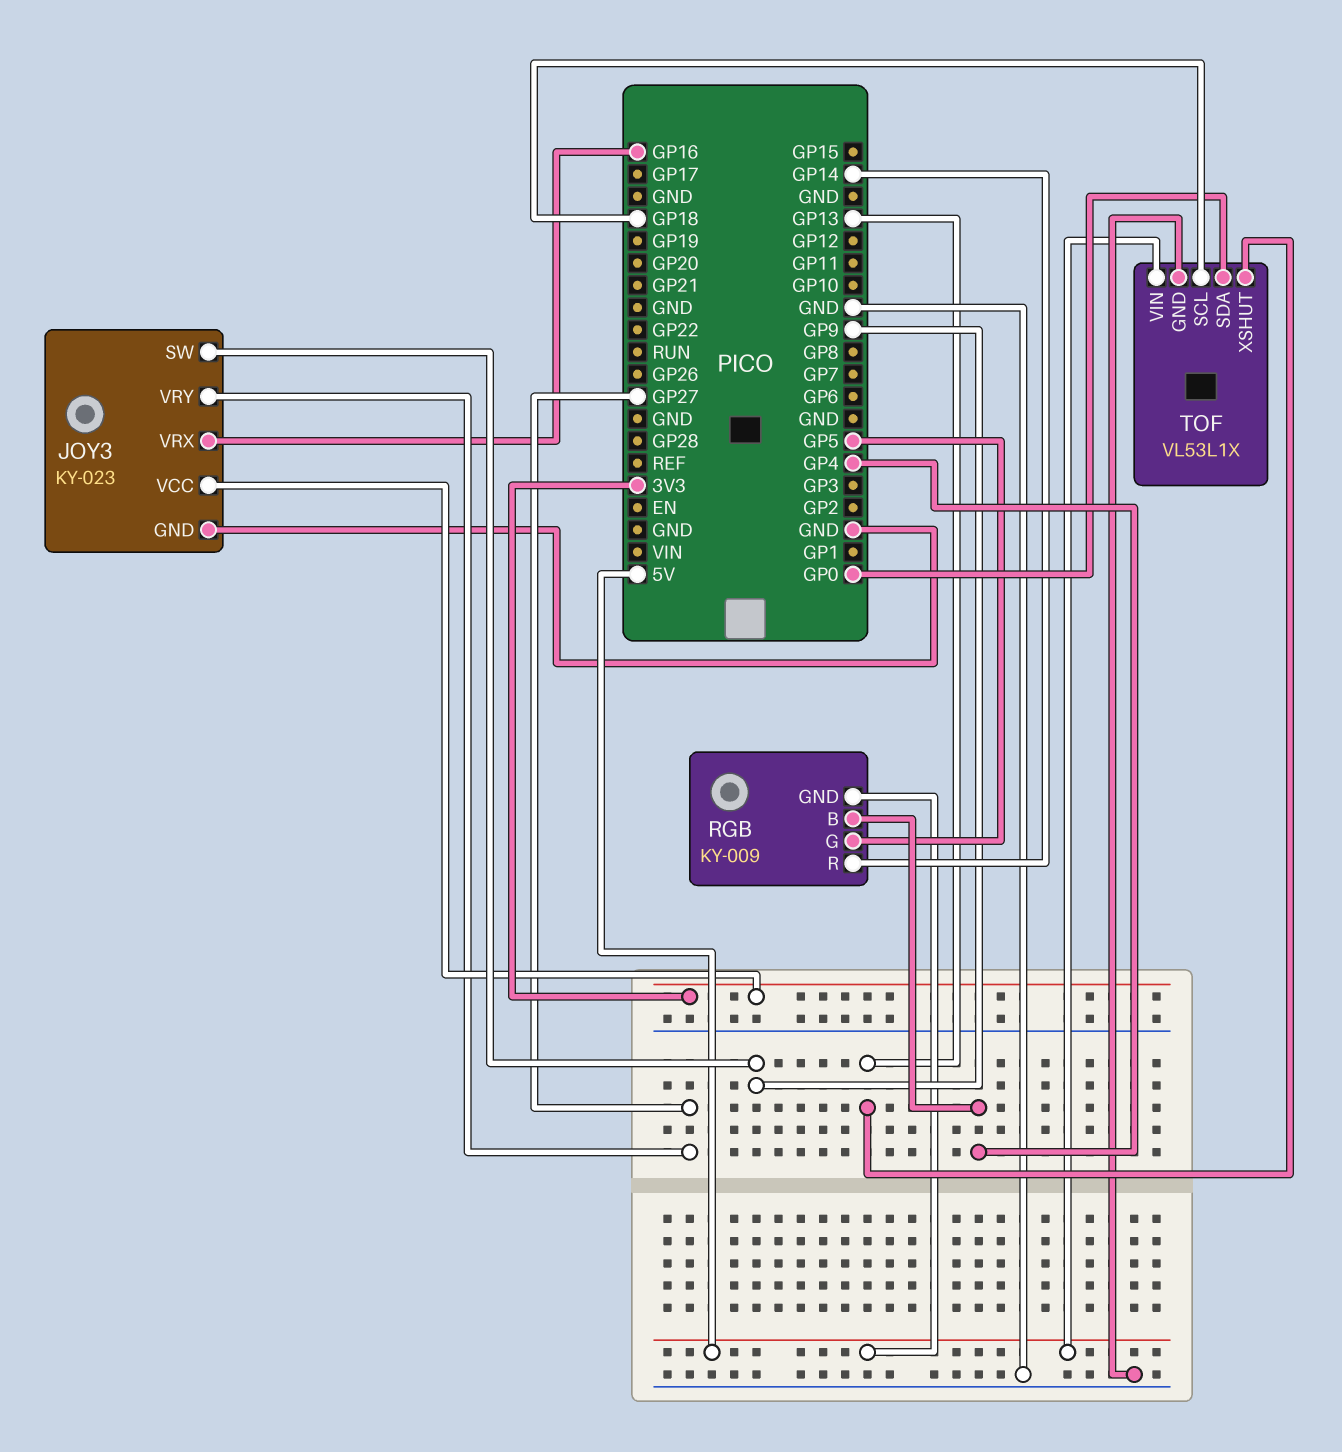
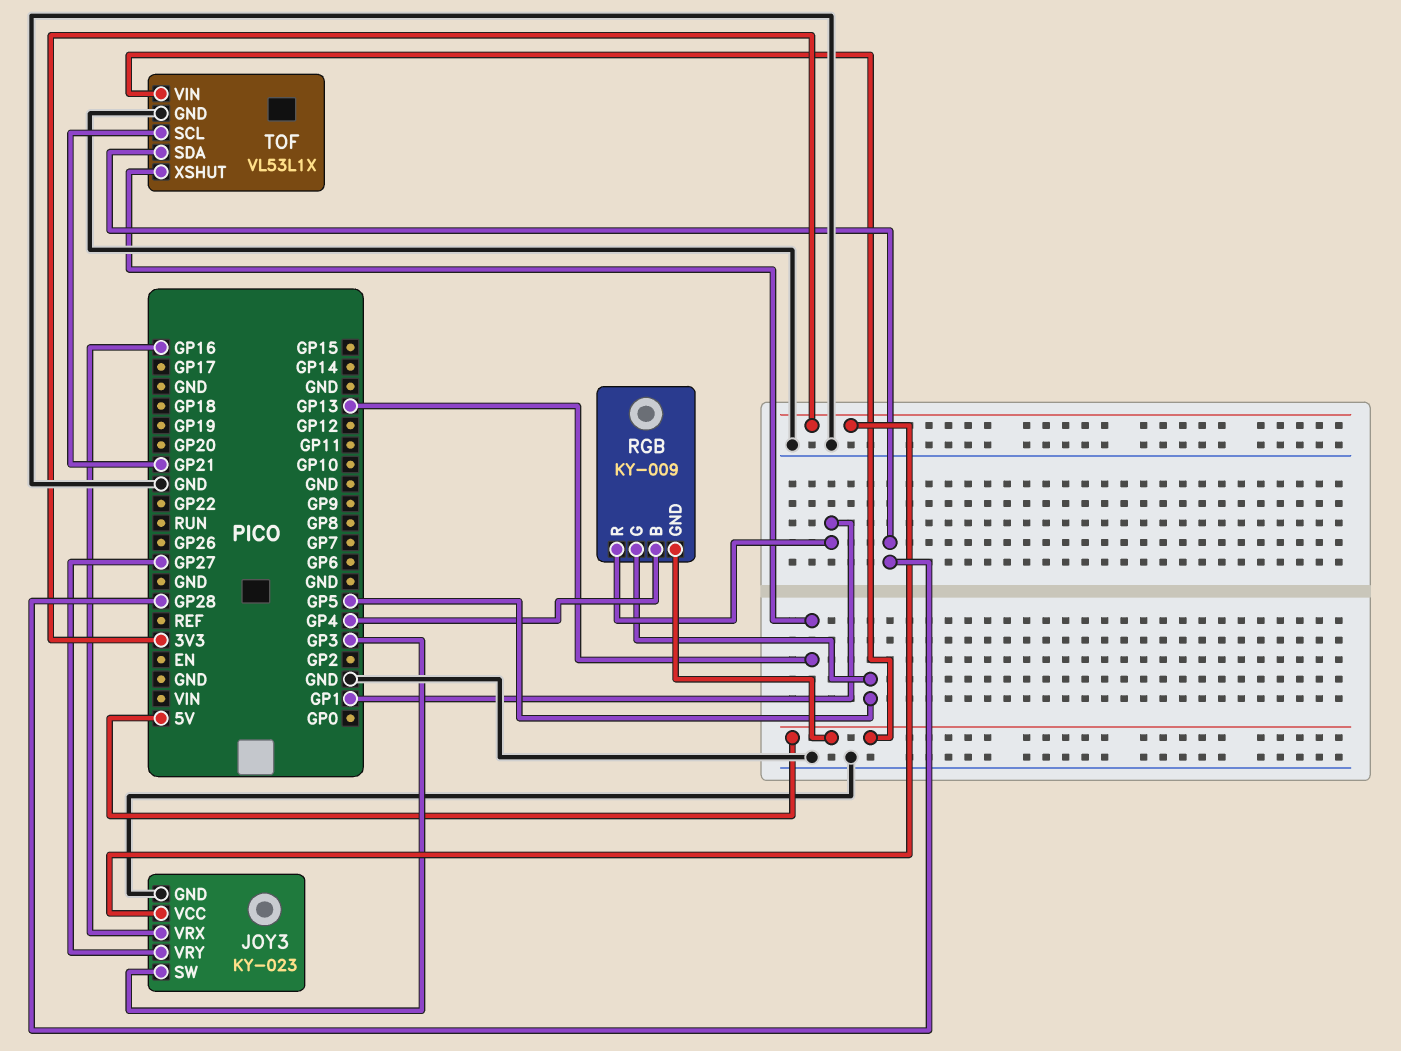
JOY3 pin SW: GP9 -> GP3
RGB pin R: GP14 -> GP1
TOF pin SCL: GP18 -> GP21
TOF pin SDA: GP0 -> GP28

